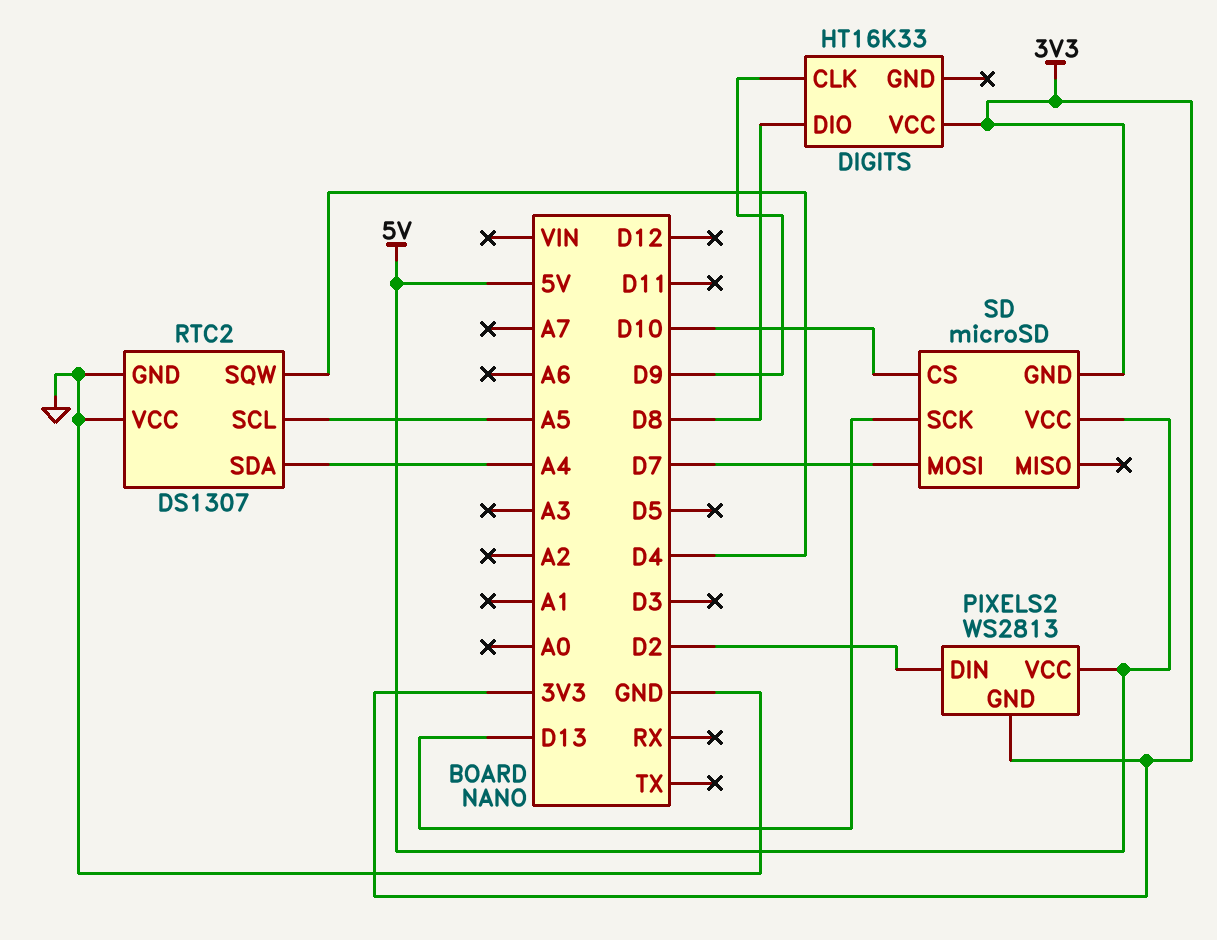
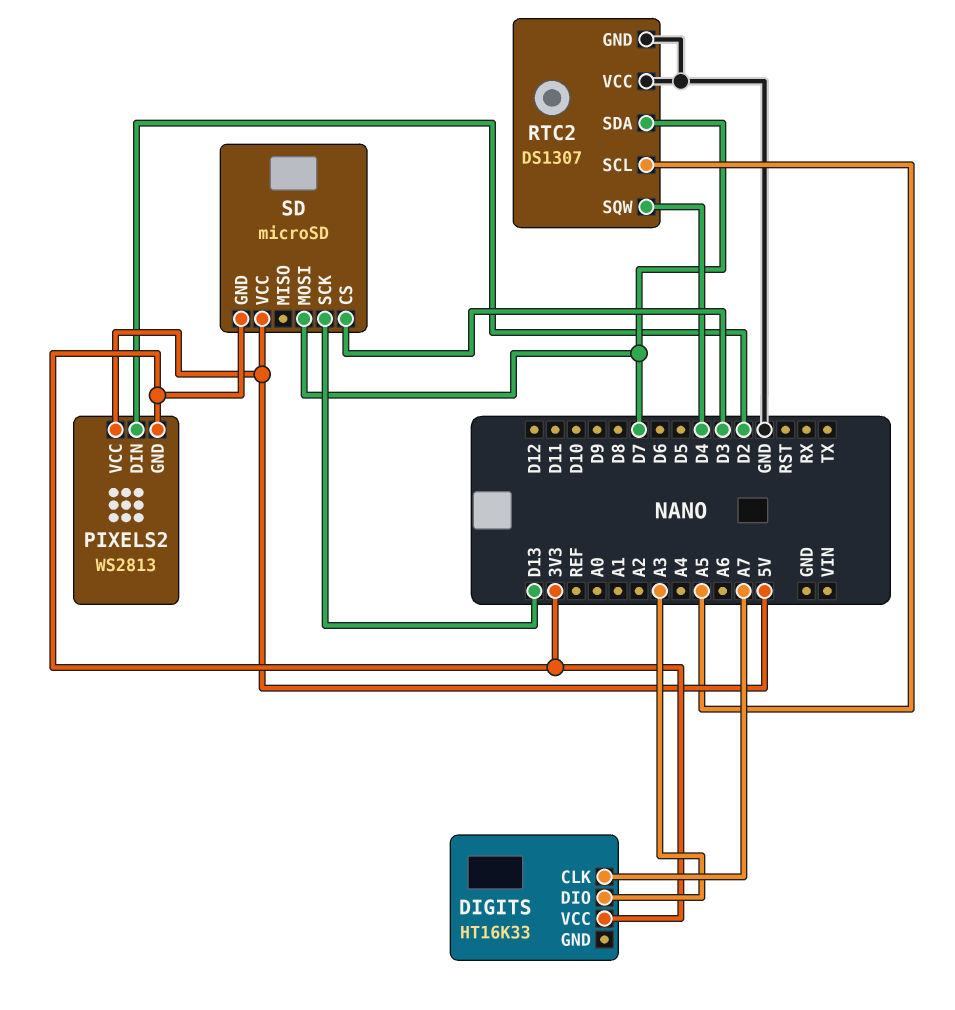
DIGITS pin CLK: D9 -> A7
DIGITS pin DIO: D8 -> A3
RTC2 pin SDA: A4 -> D7
SD pin CS: D10 -> D3

